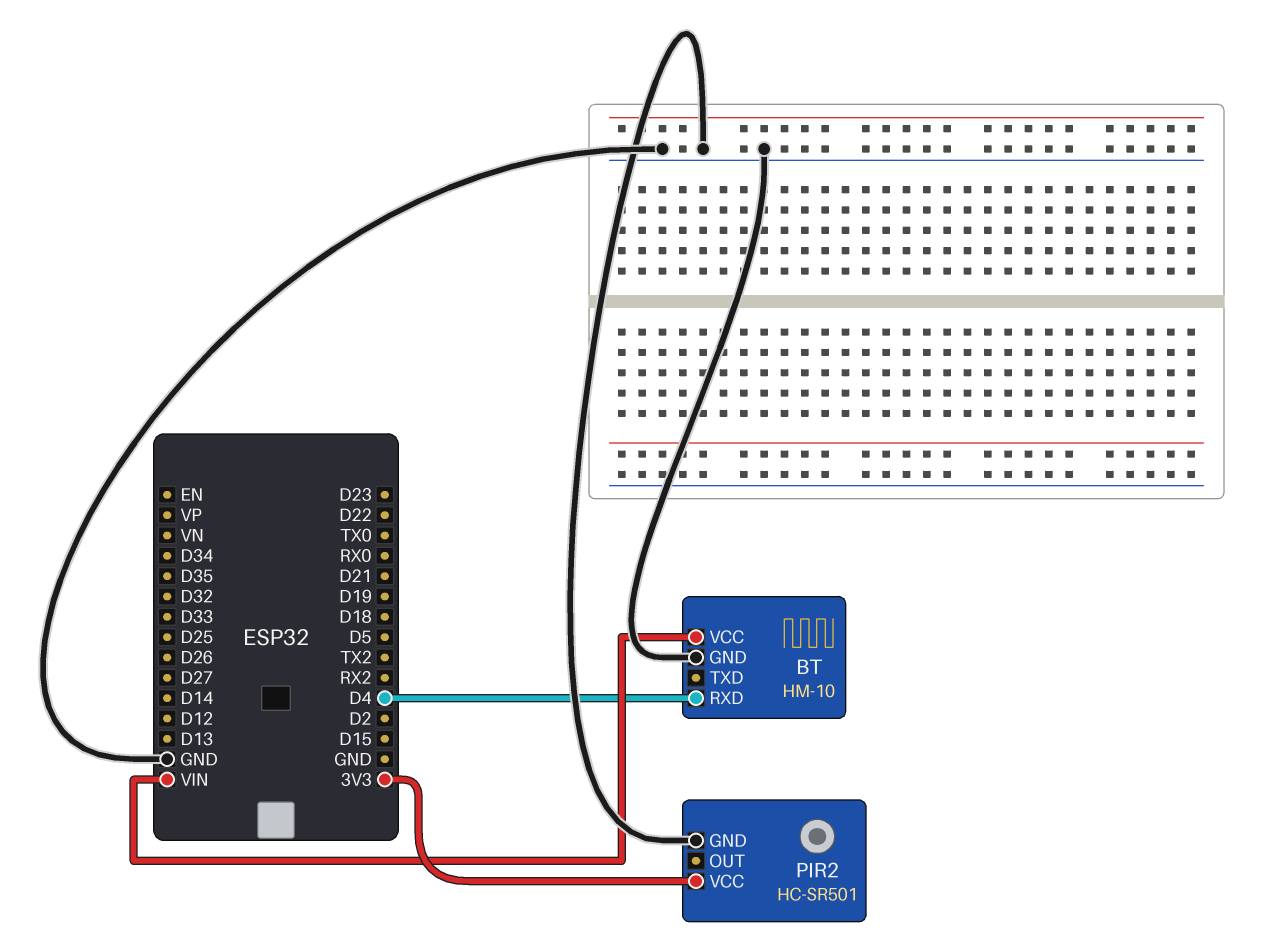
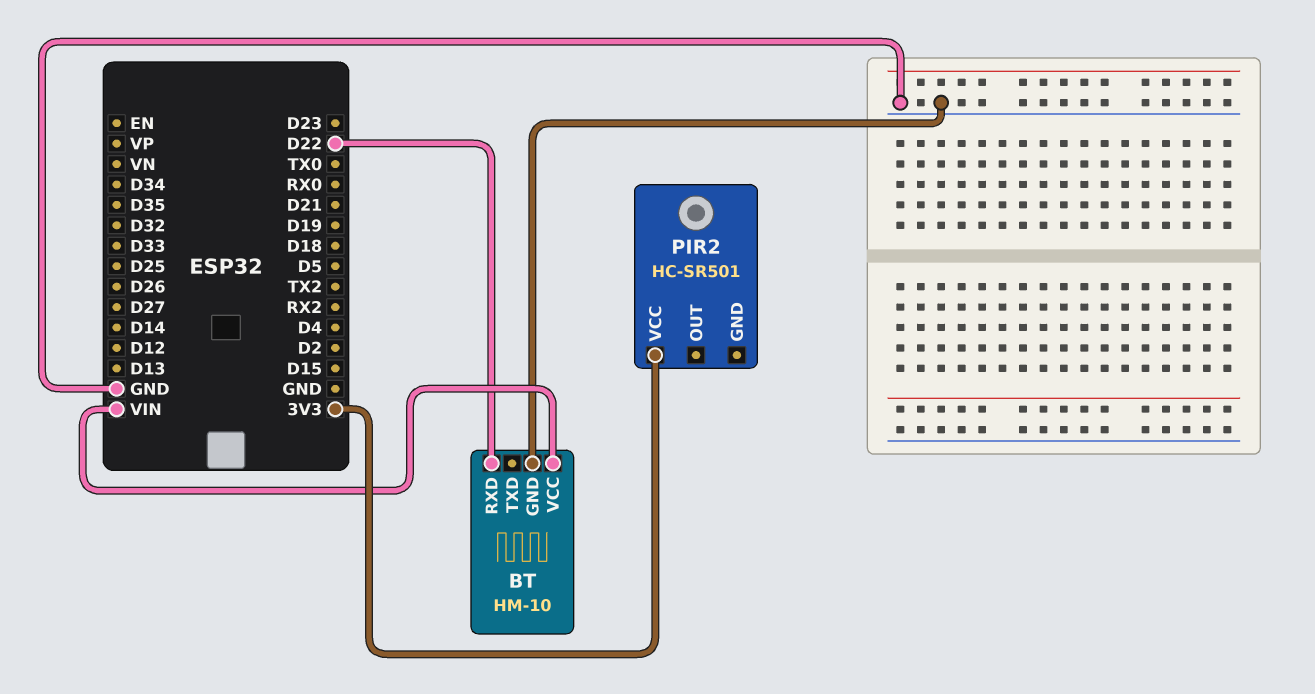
BT pin RXD: D4 -> D22
PIR2 pin GND: GND -> none

